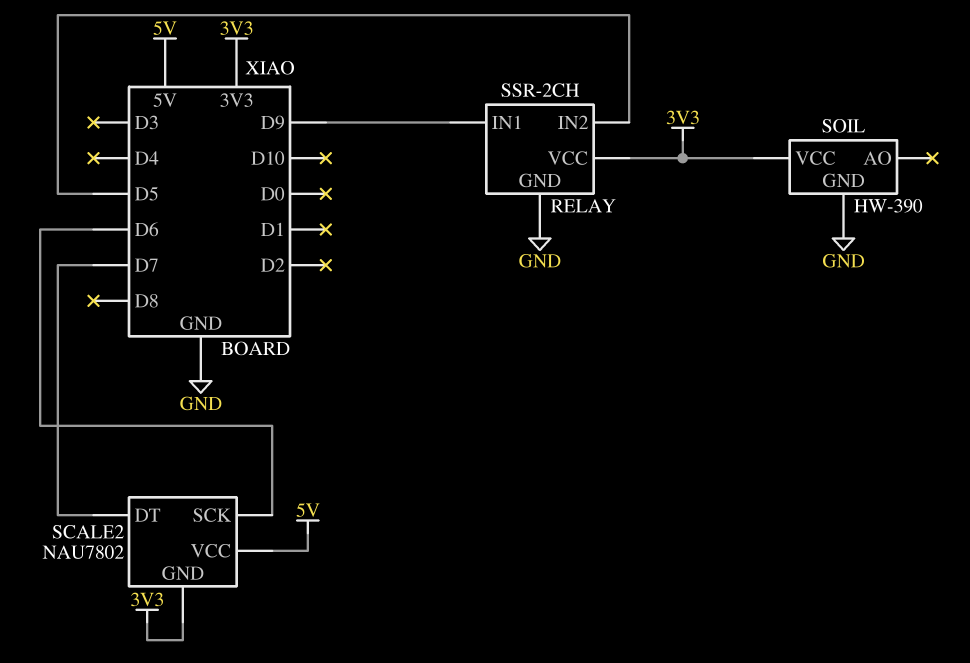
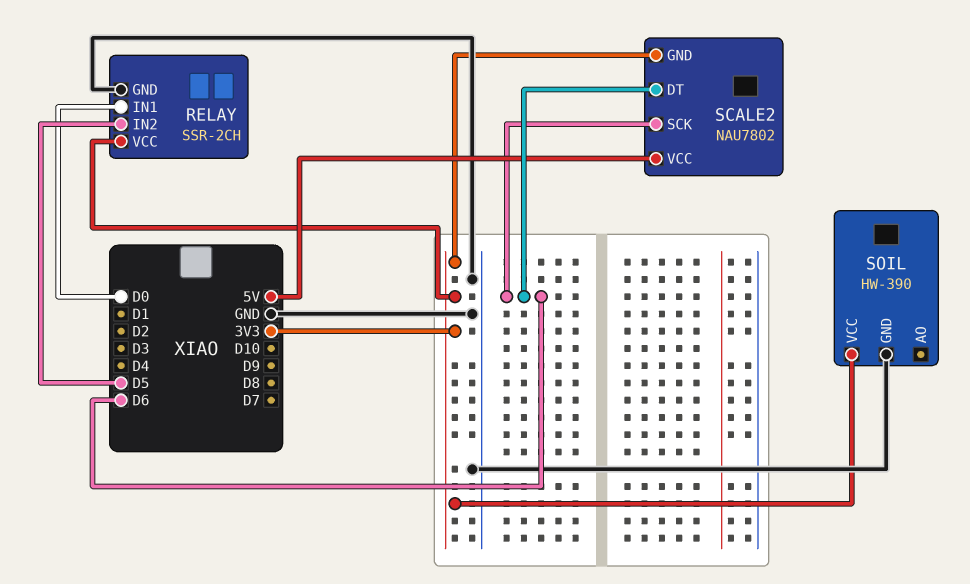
RELAY pin IN1: D9 -> D0
SCALE2 pin DT: D7 -> D6

